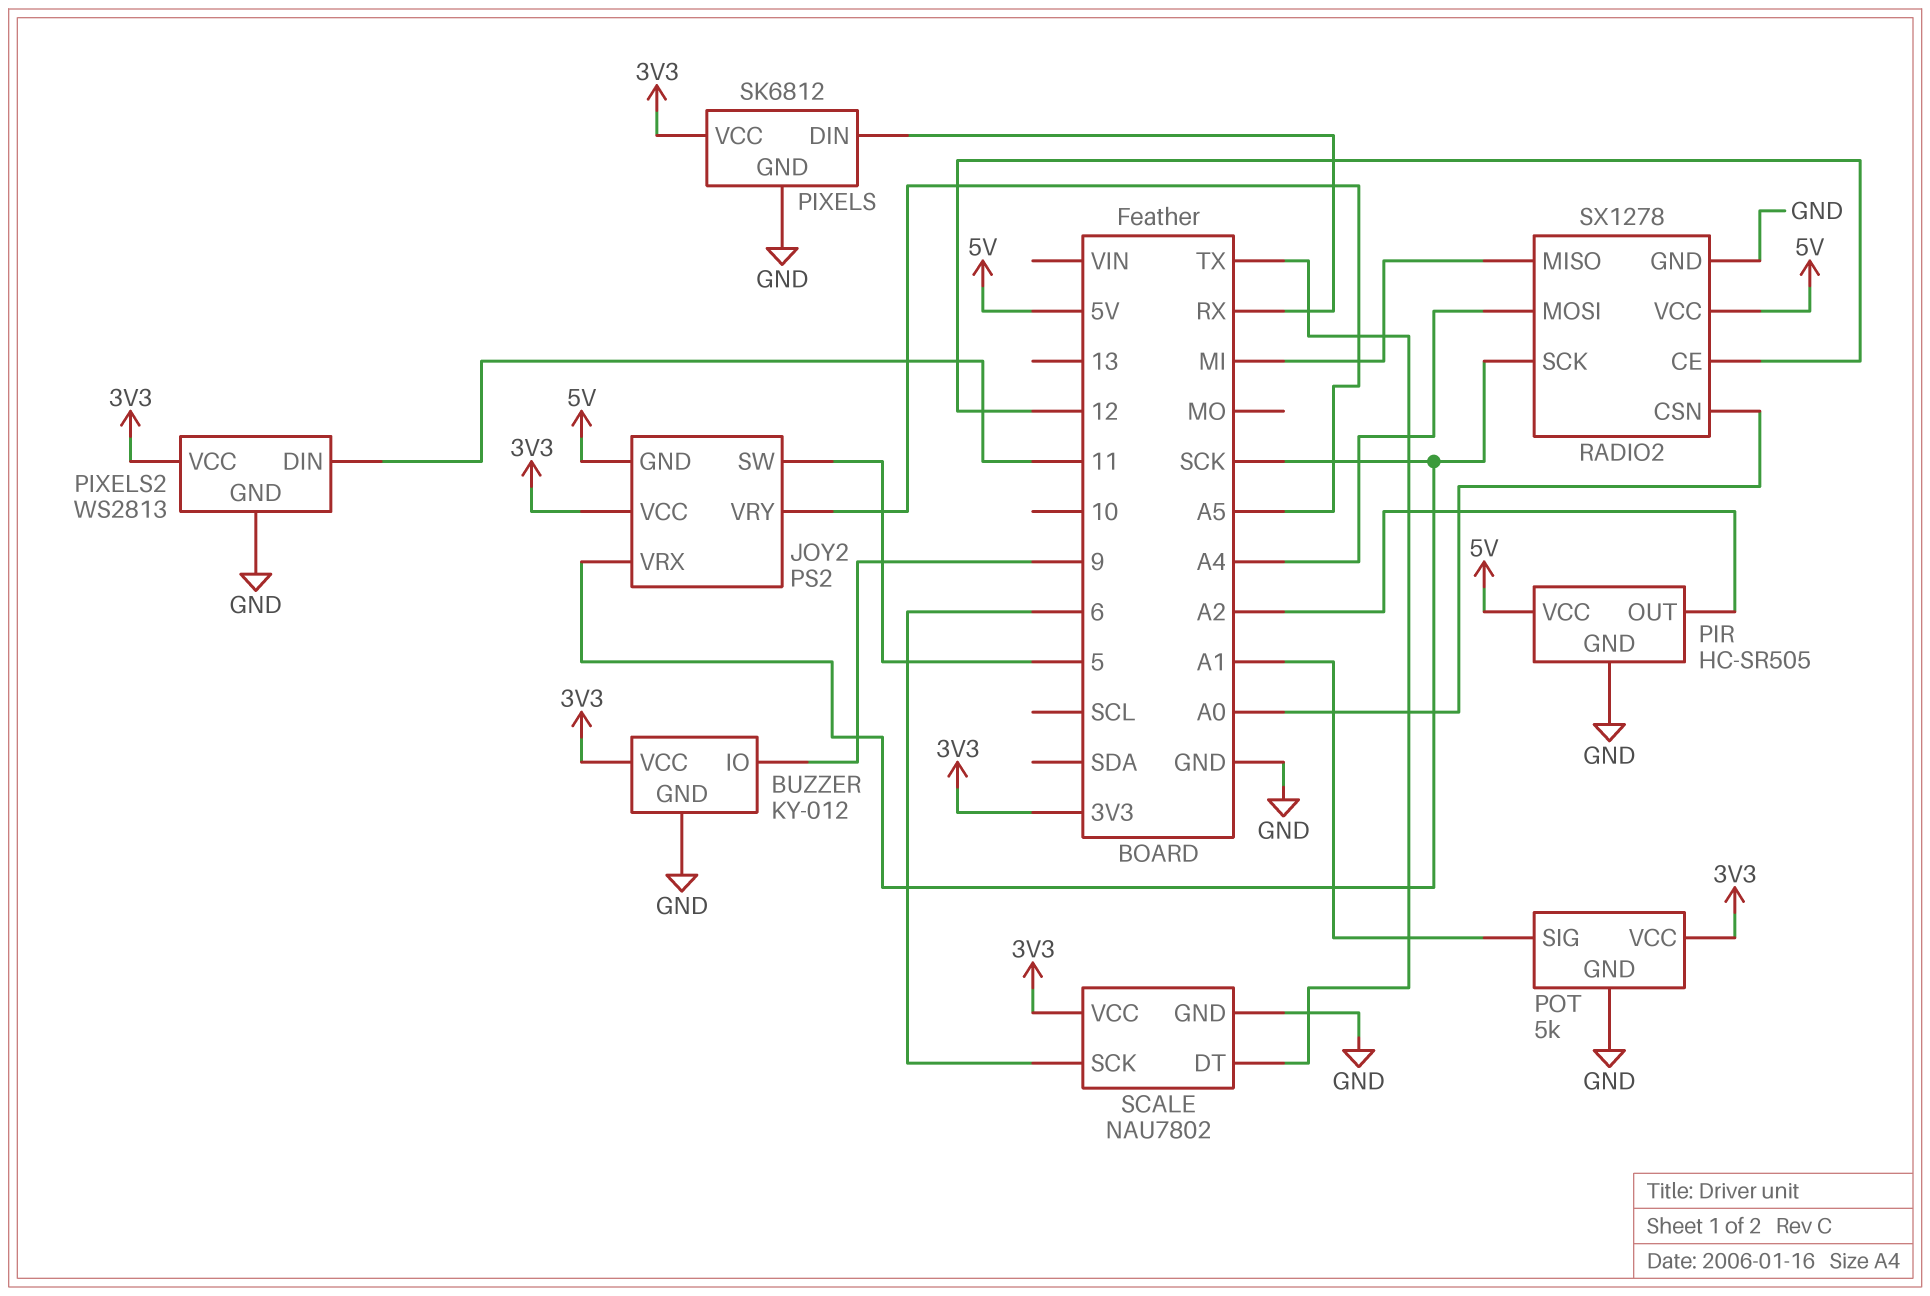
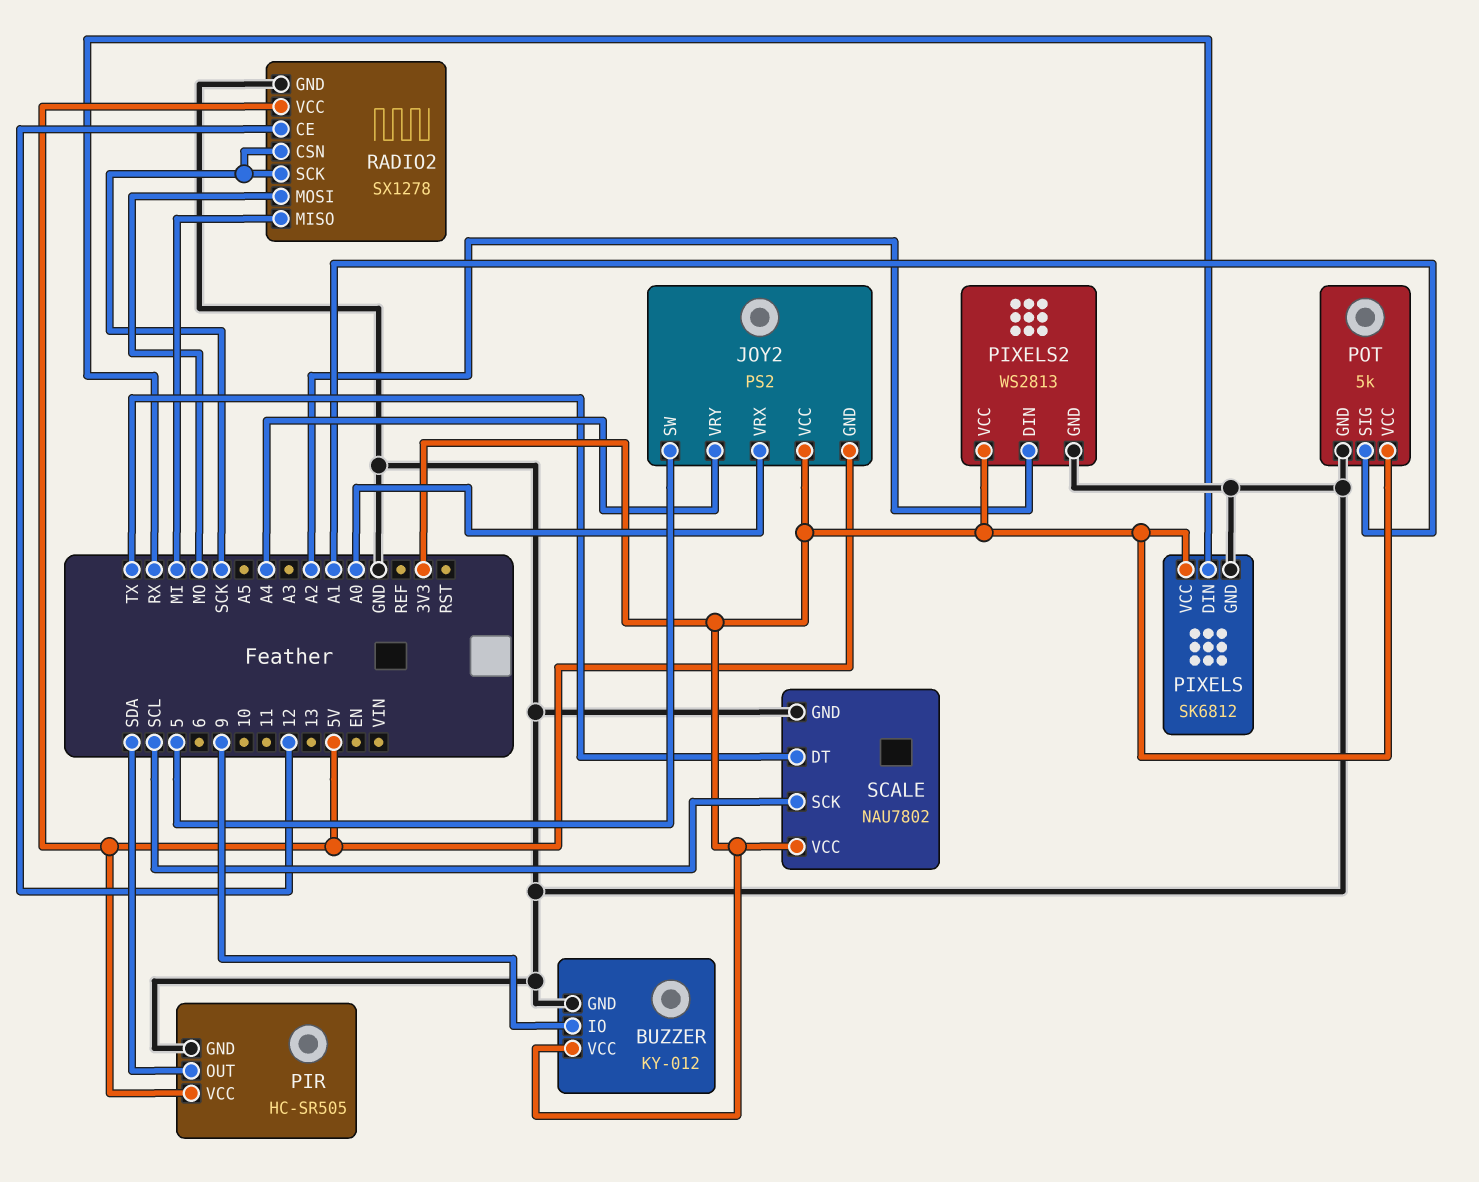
JOY2 pin VRX: SCK -> A0
JOY2 pin VRY: A5 -> A4
PIR pin OUT: A2 -> SDA
PIXELS2 pin DIN: 11 -> A2
RADIO2 pin CSN: A0 -> SCK
RADIO2 pin MOSI: A4 -> MO
SCALE pin SCK: 6 -> SCL

